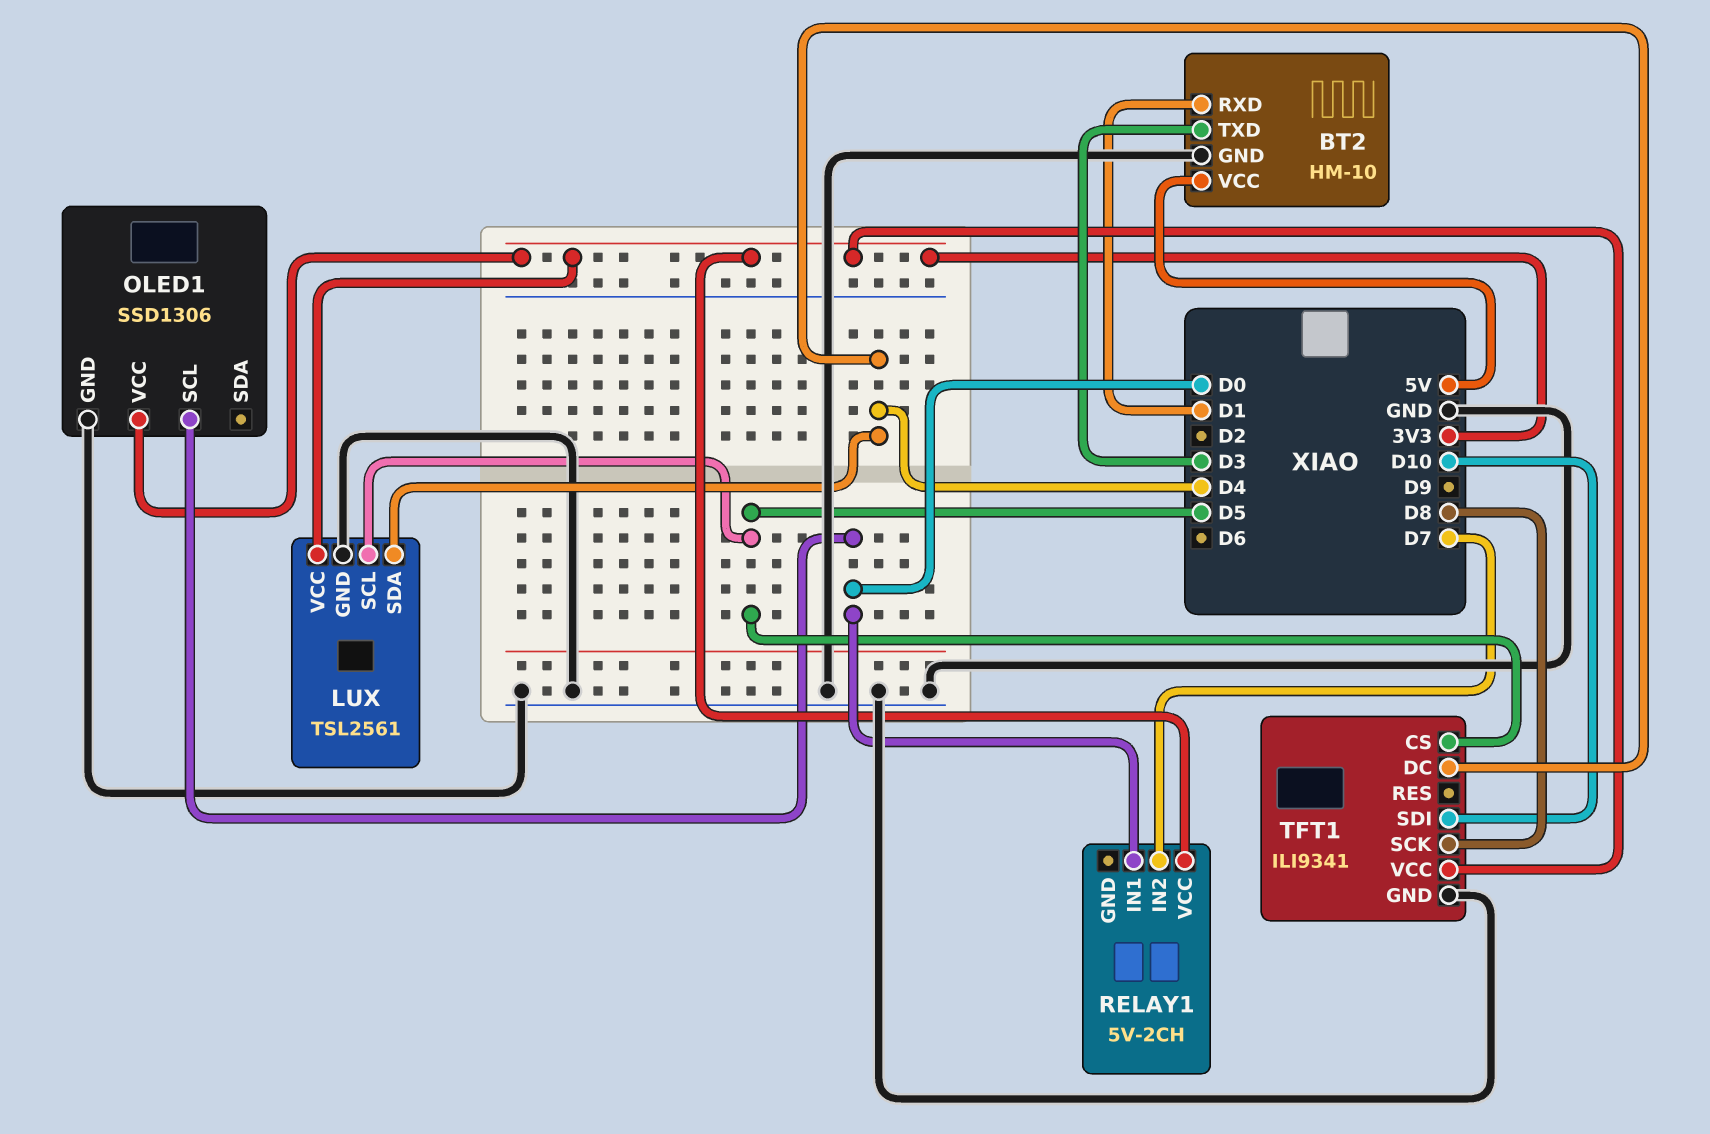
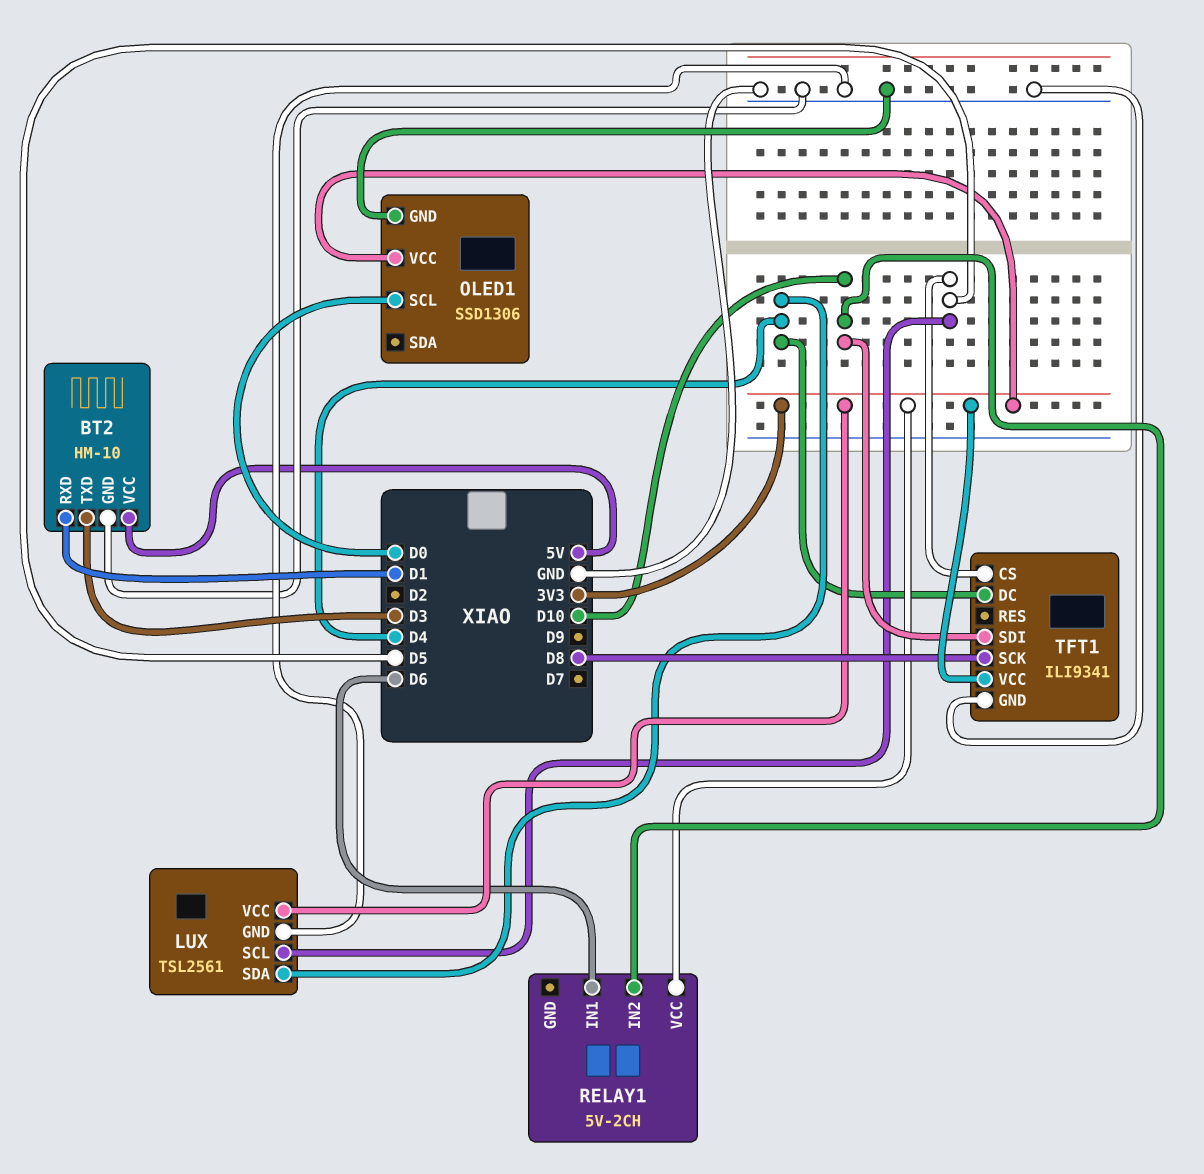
RELAY1 pin IN1: D0 -> D6
RELAY1 pin IN2: D7 -> D10

